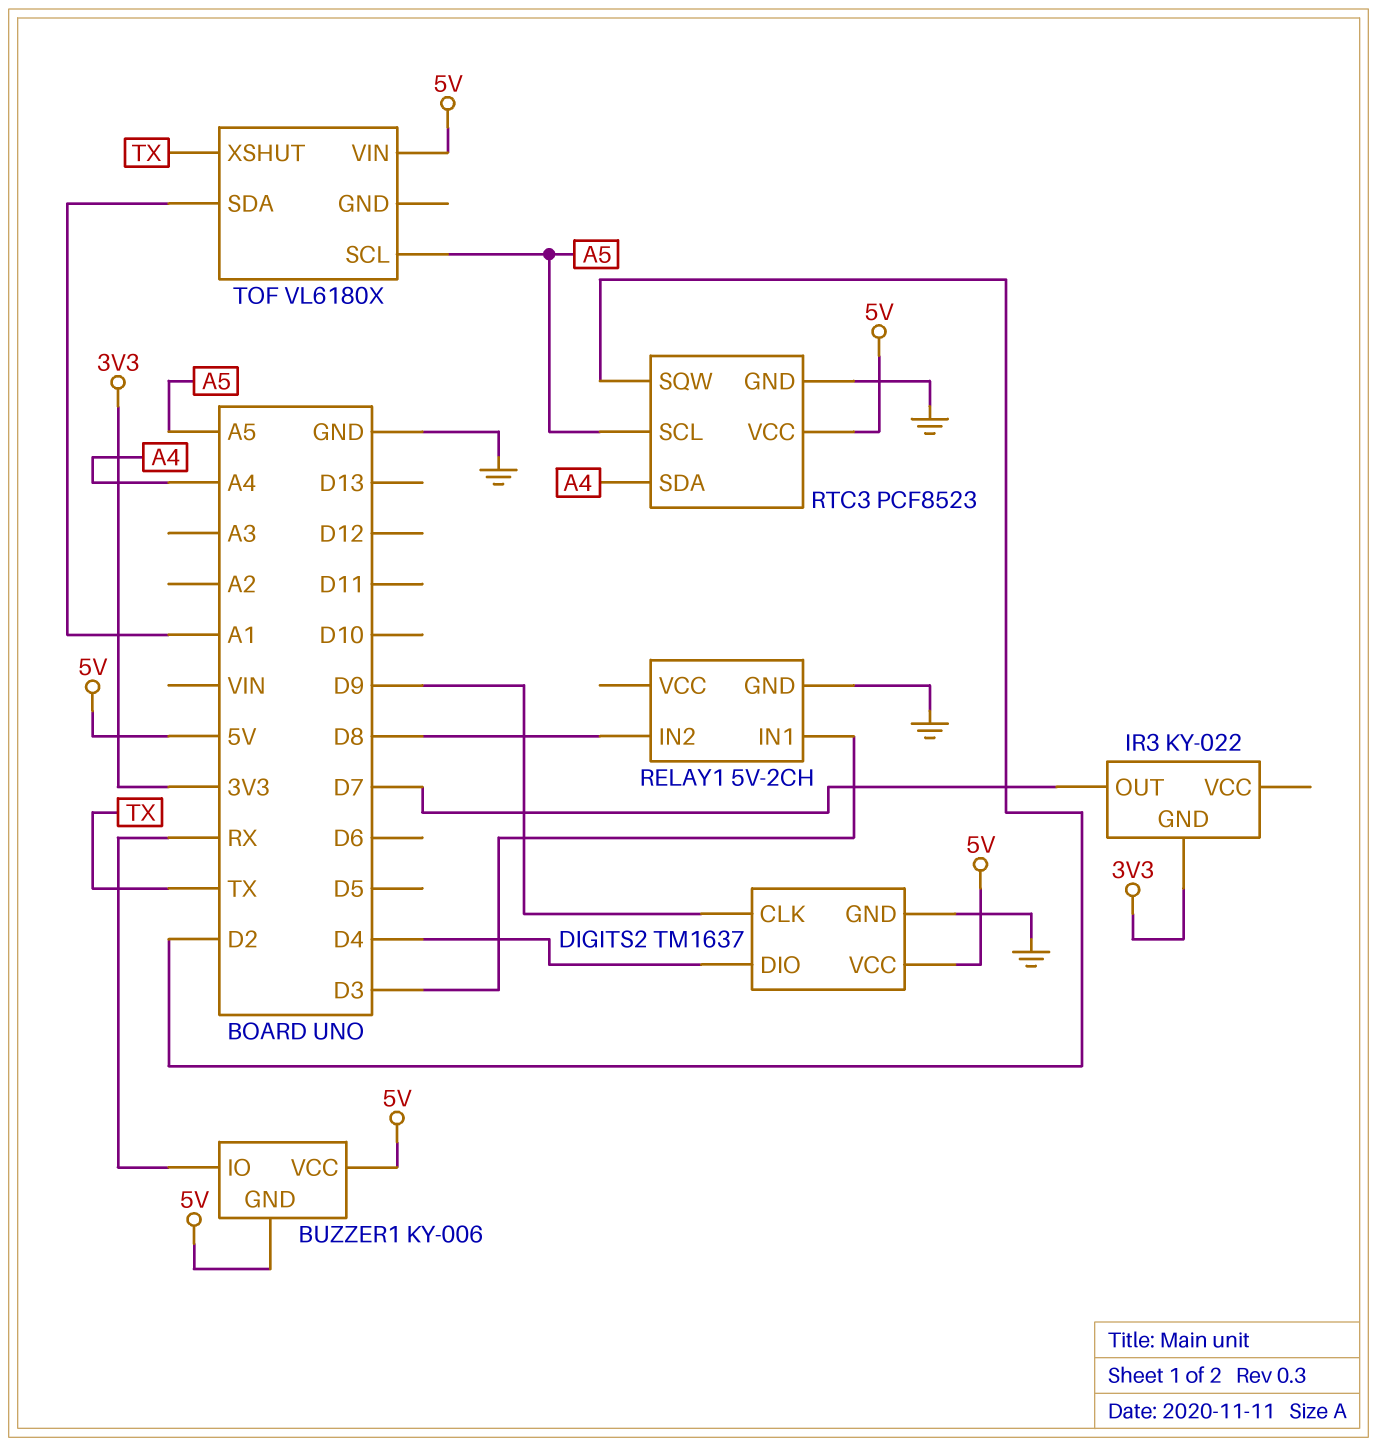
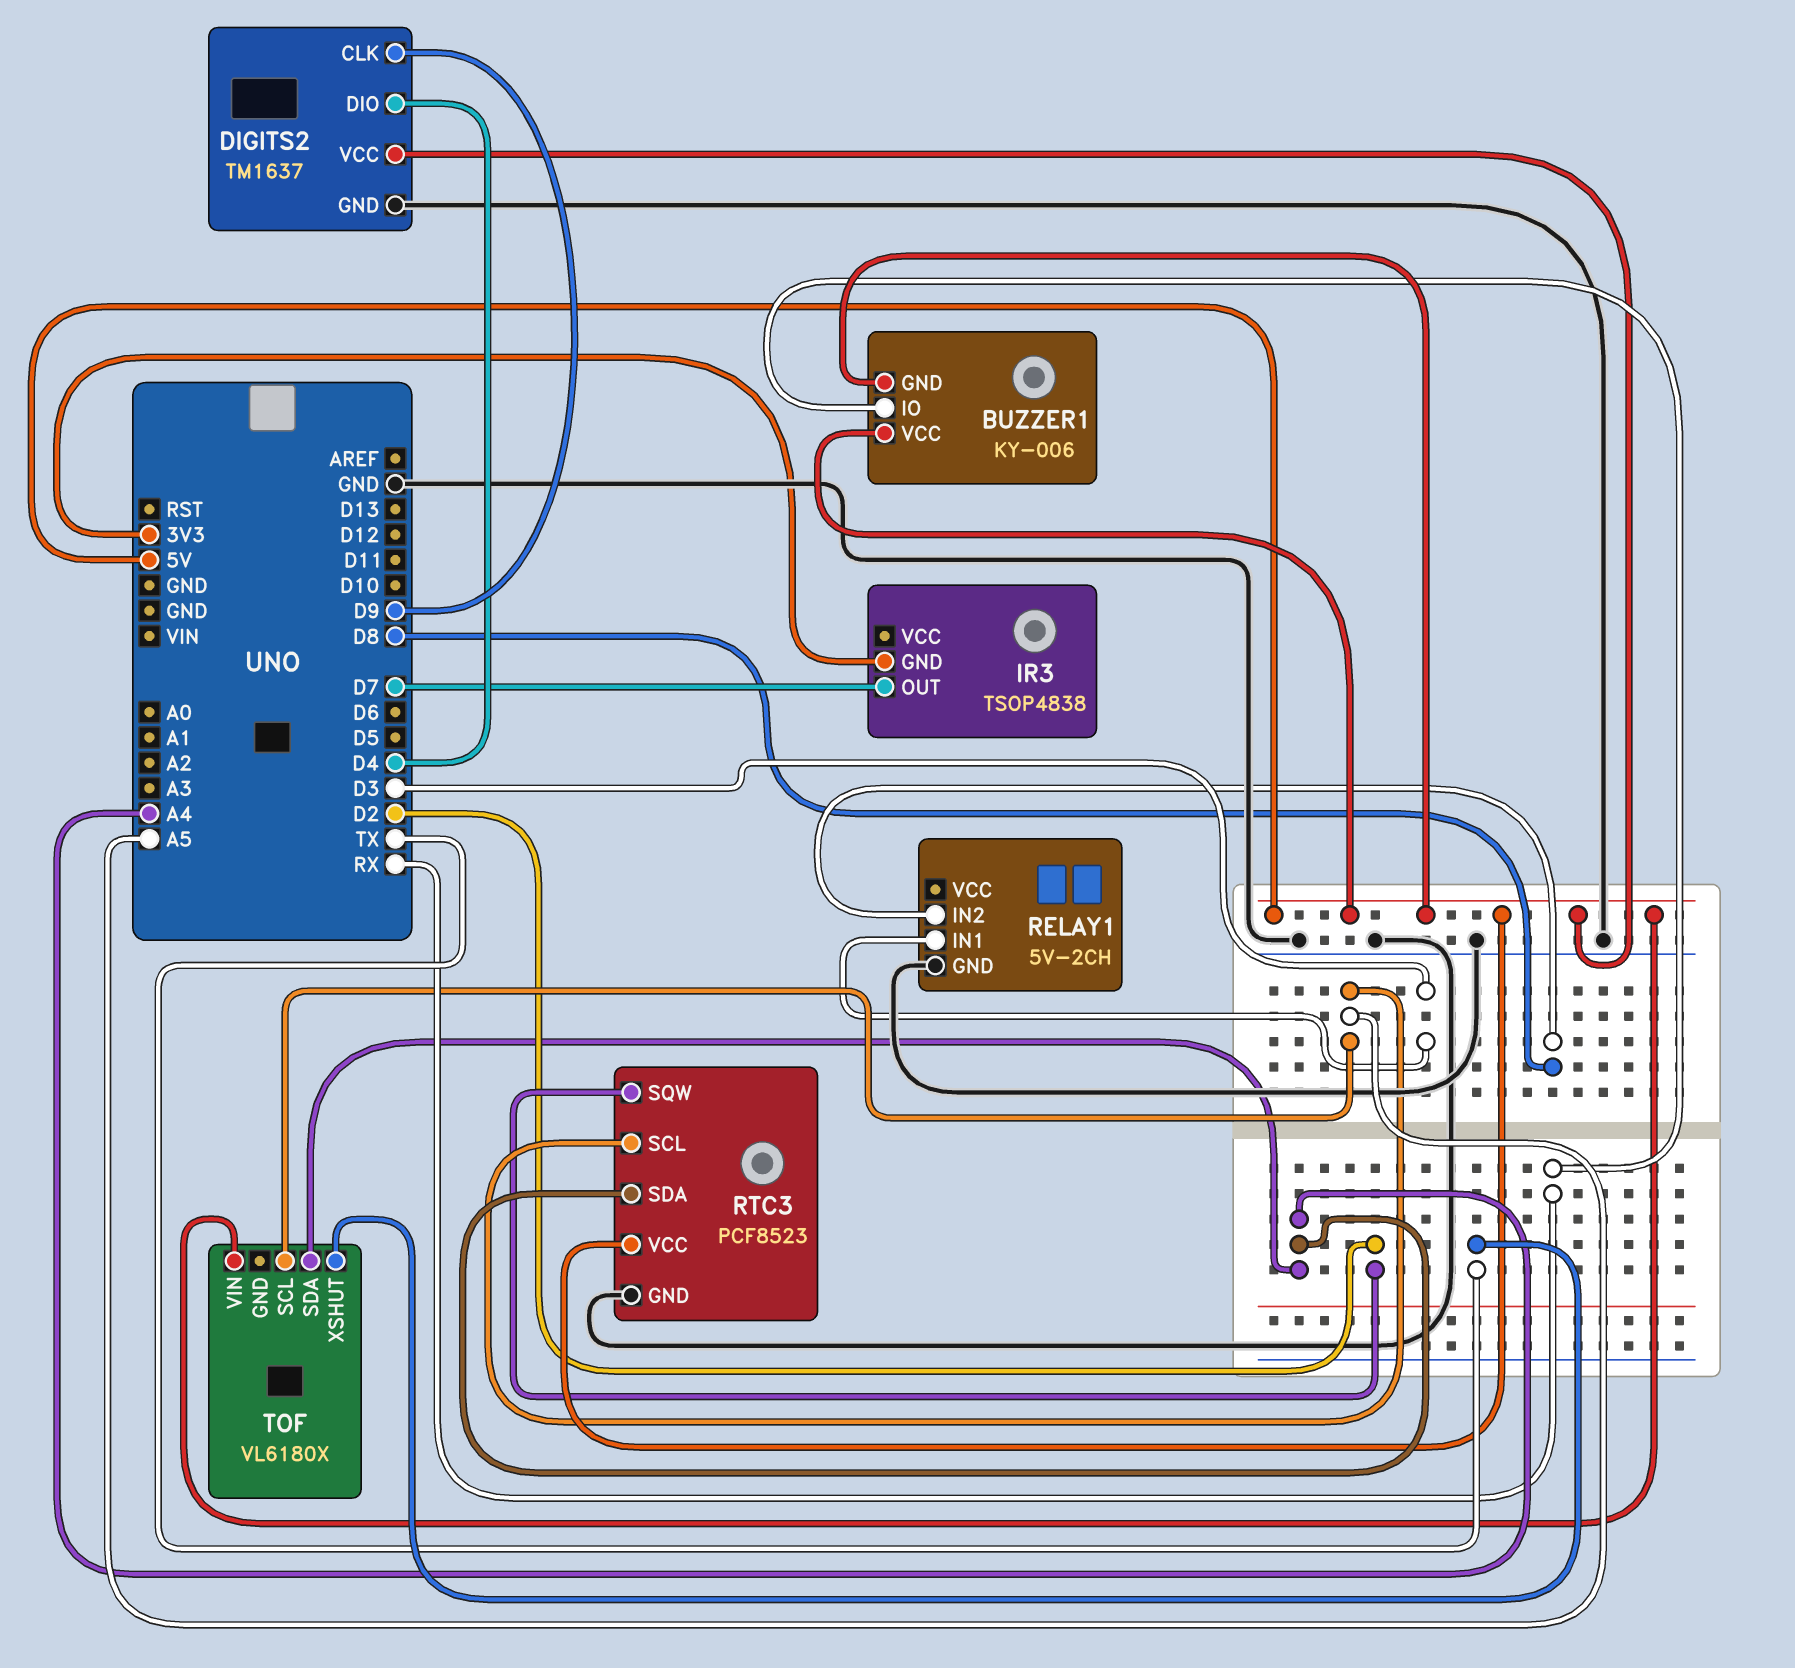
IR3: KY-022 -> TSOP4838
TOF pin SDA: A1 -> A4

